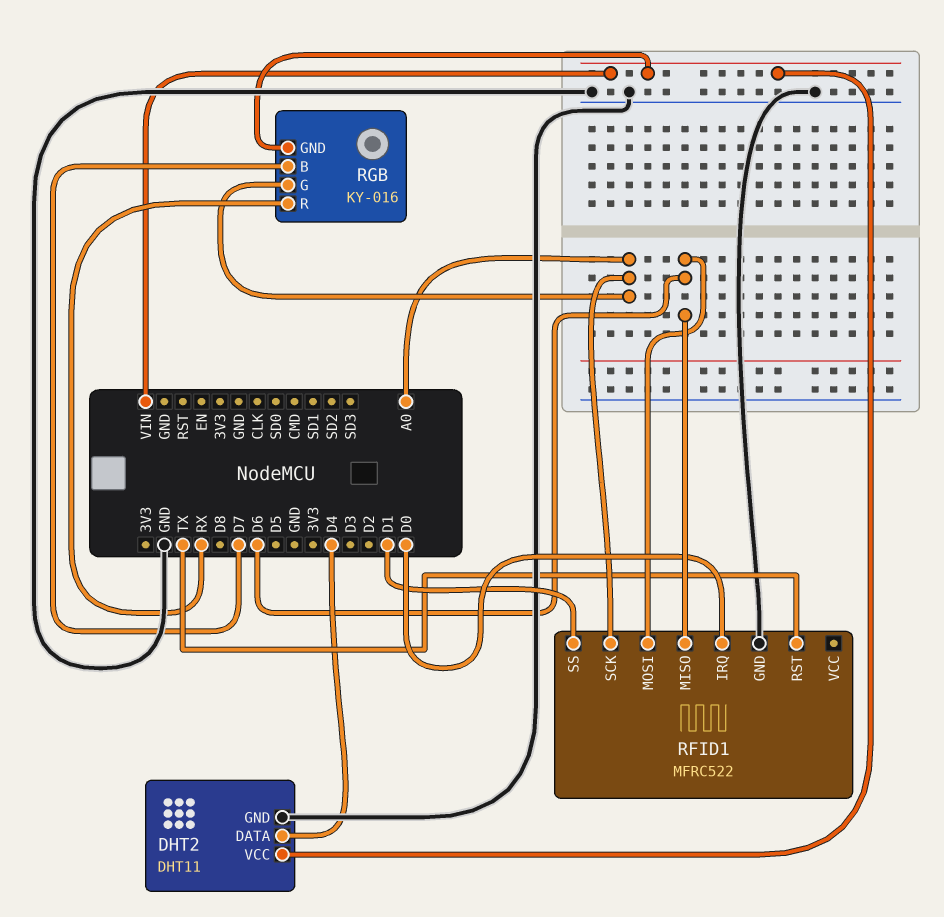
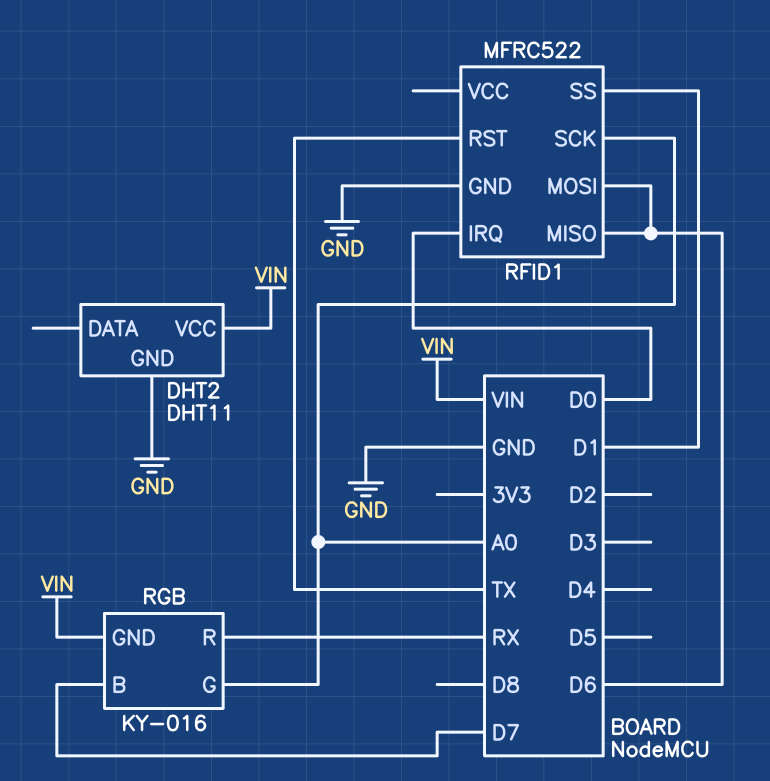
DHT2 pin DATA: D4 -> none

